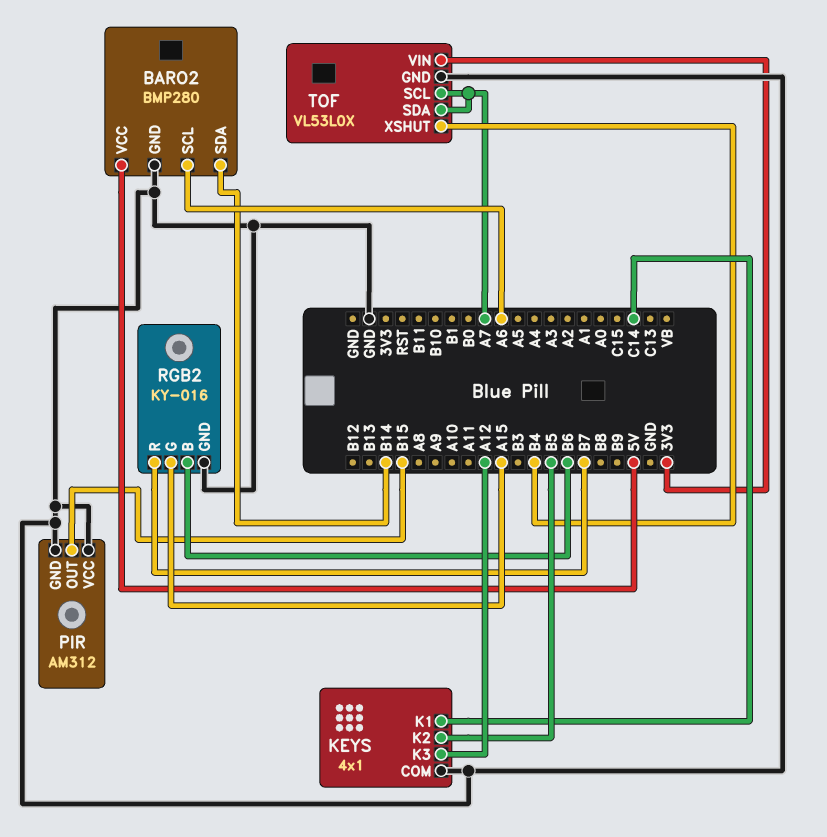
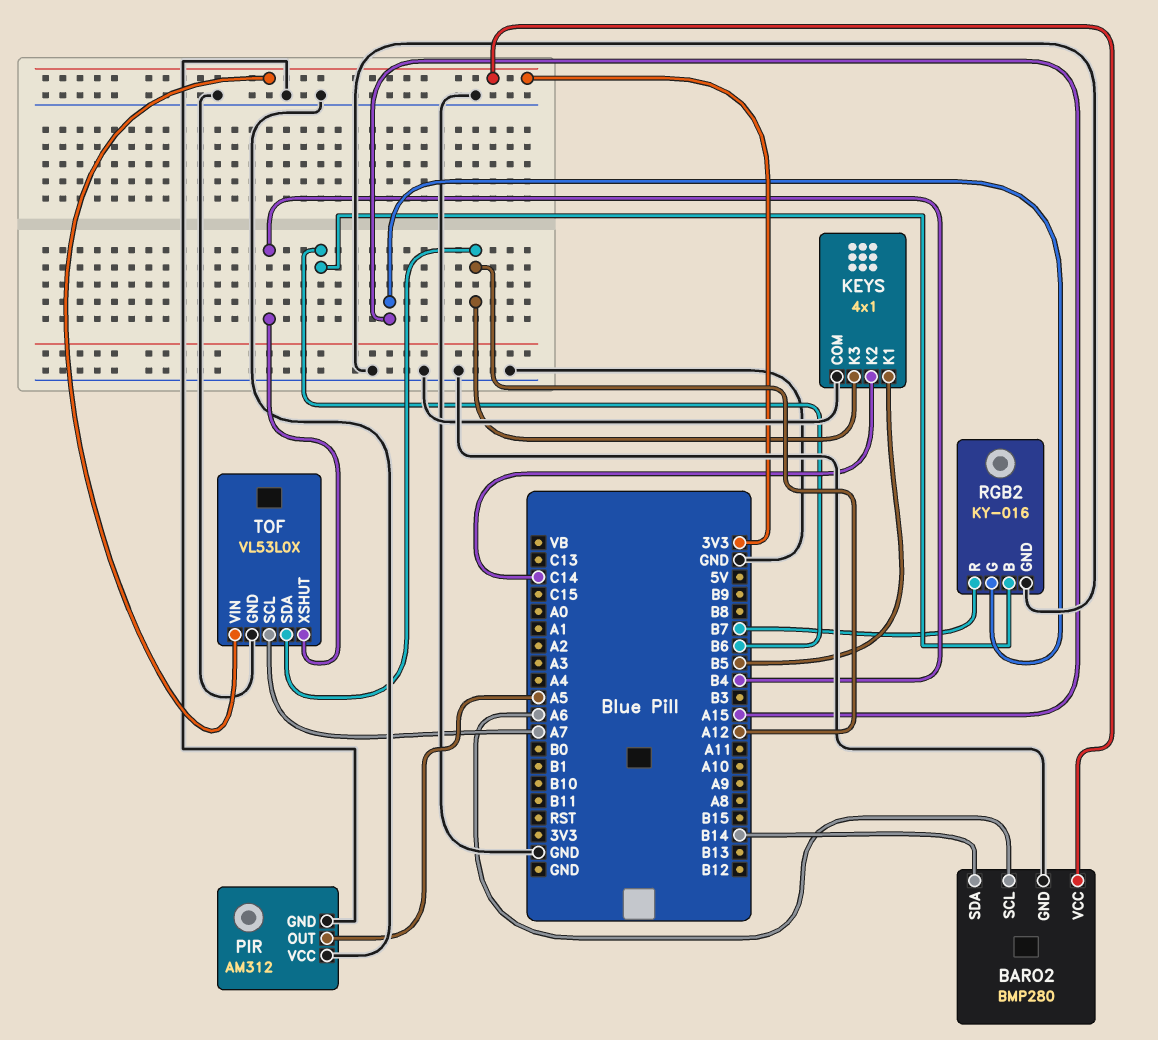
BARO2 pin VCC: 5V -> 3V3
KEYS pin K1: C14 -> B5
KEYS pin K2: B5 -> C14
PIR pin OUT: B15 -> A5
TOF pin SDA: A7 -> A12

